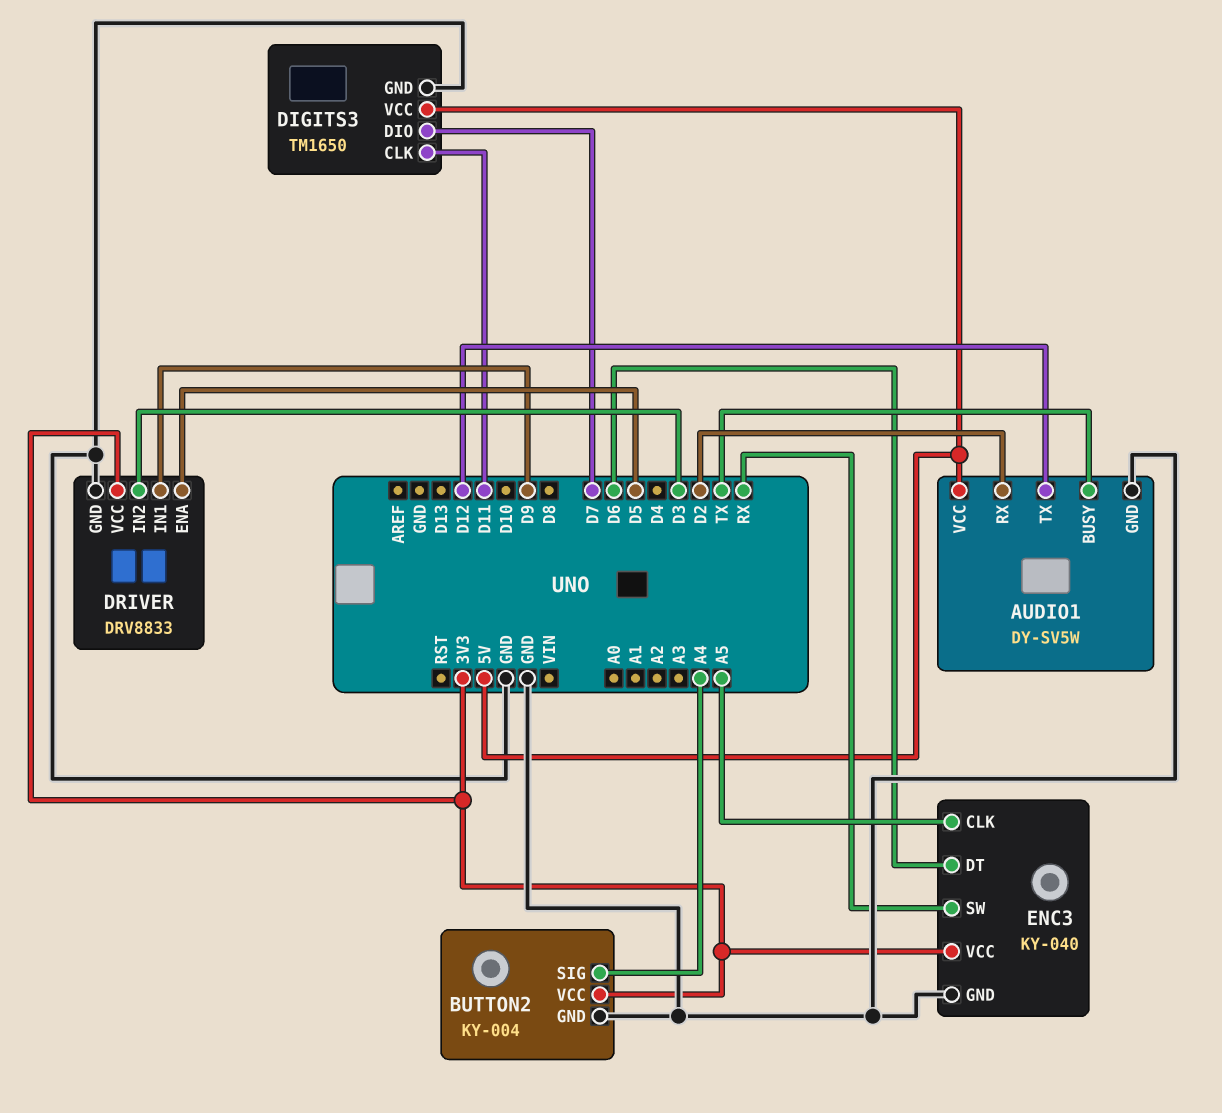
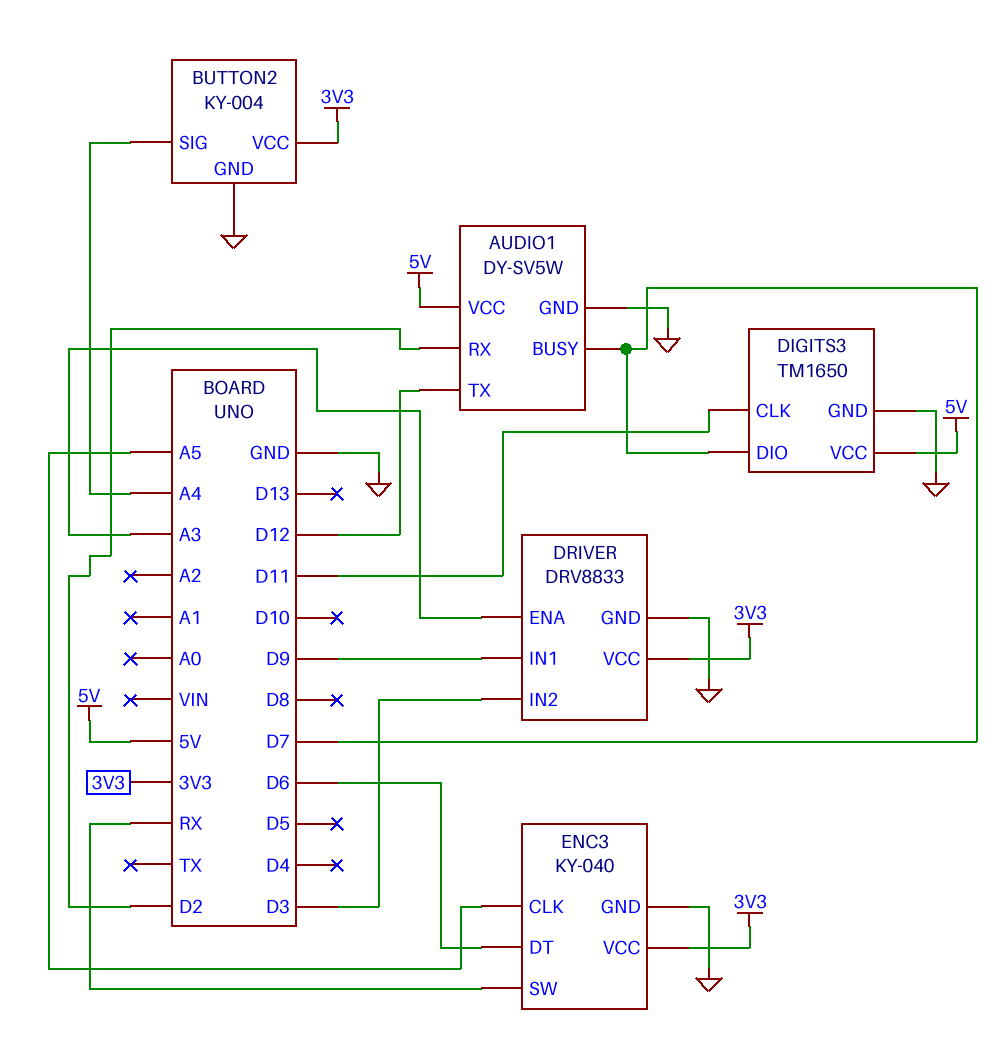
AUDIO1 pin BUSY: TX -> D7
DRIVER pin ENA: D5 -> A3

